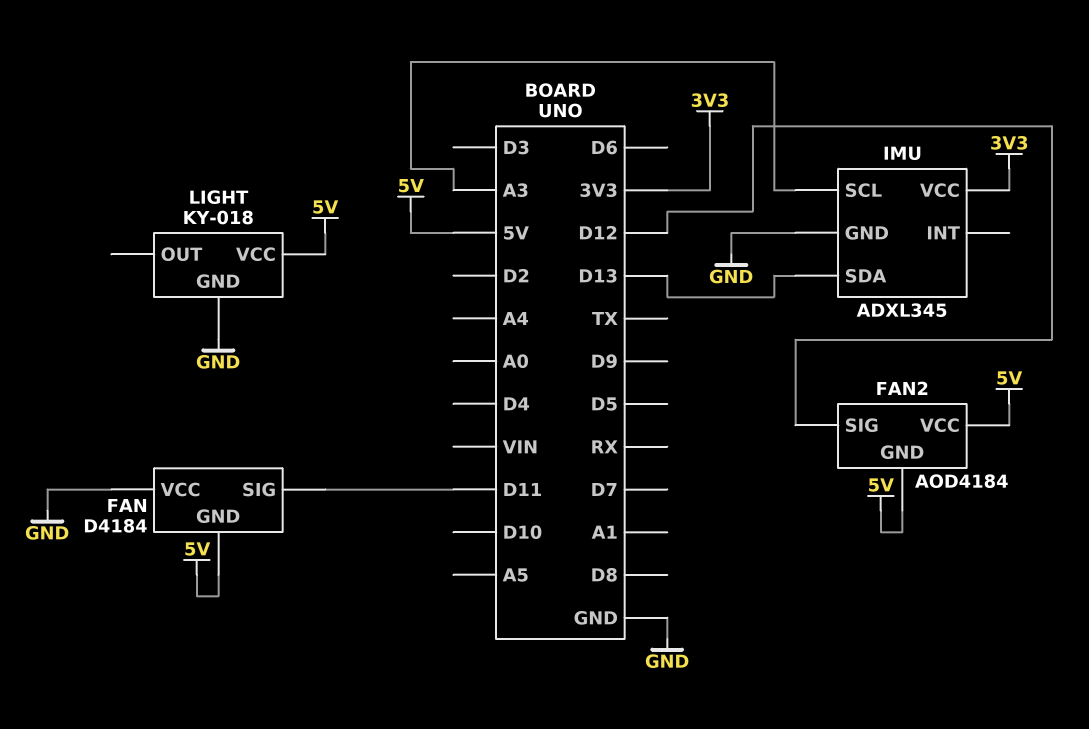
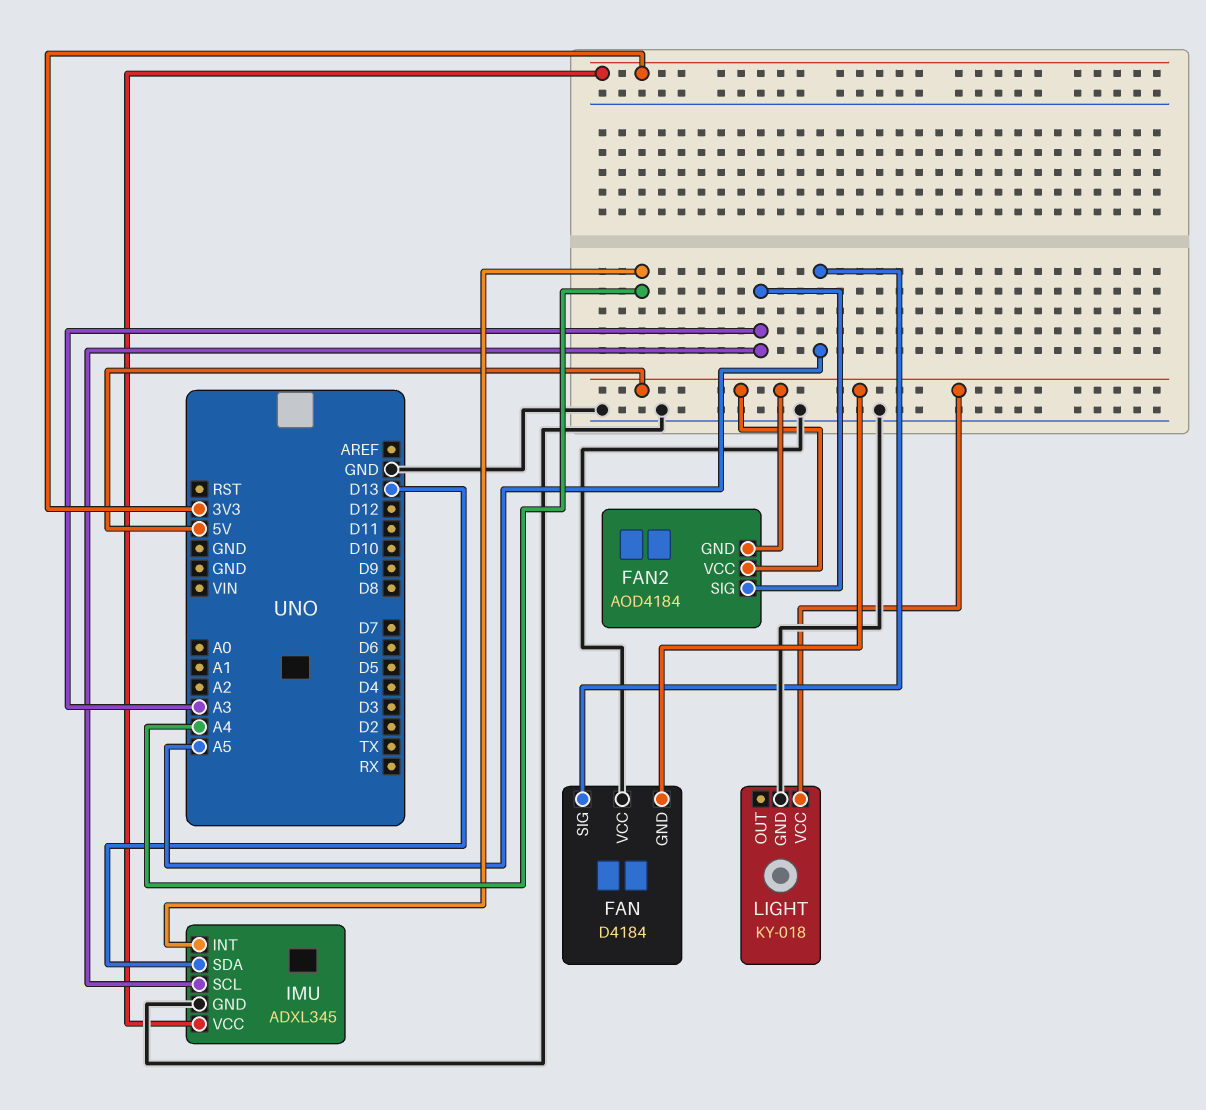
FAN pin SIG: D11 -> A5
FAN2 pin SIG: D12 -> A3
IMU pin INT: none -> A4

